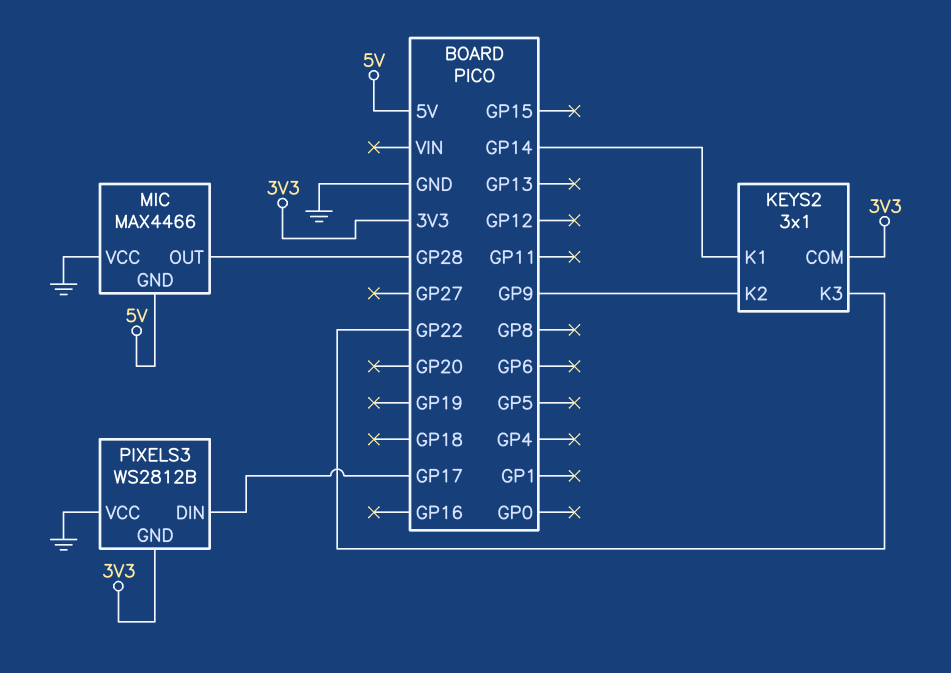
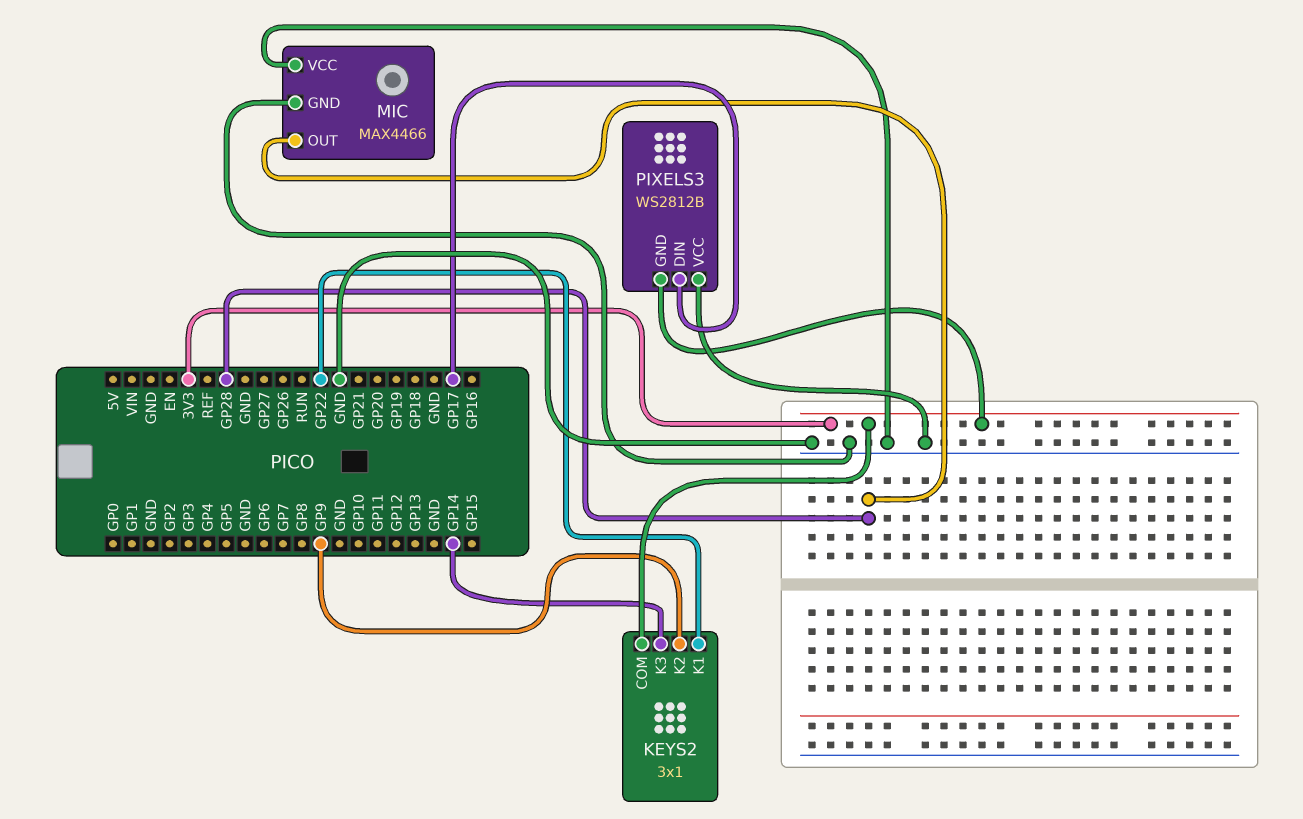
KEYS2 pin K1: GP14 -> GP22
KEYS2 pin K3: GP22 -> GP14
MIC pin GND: 5V -> GND

